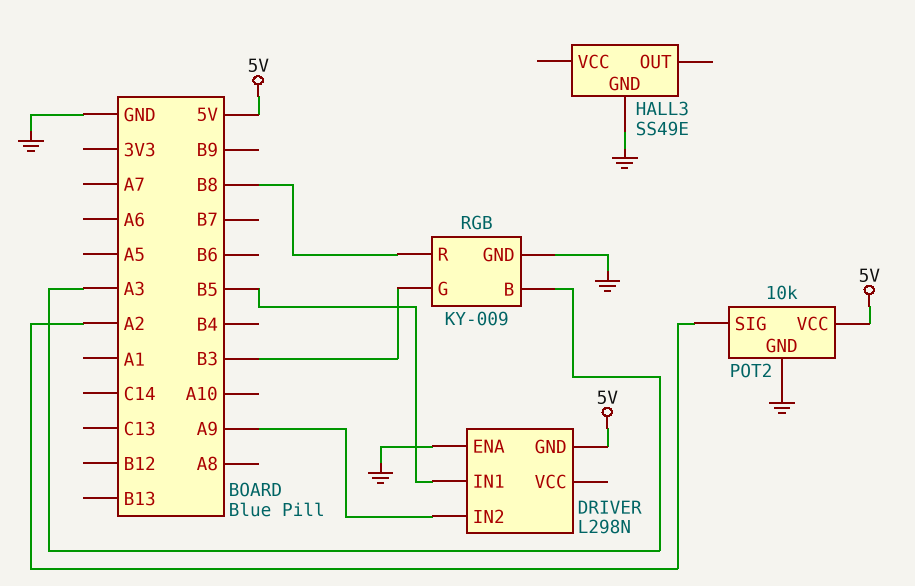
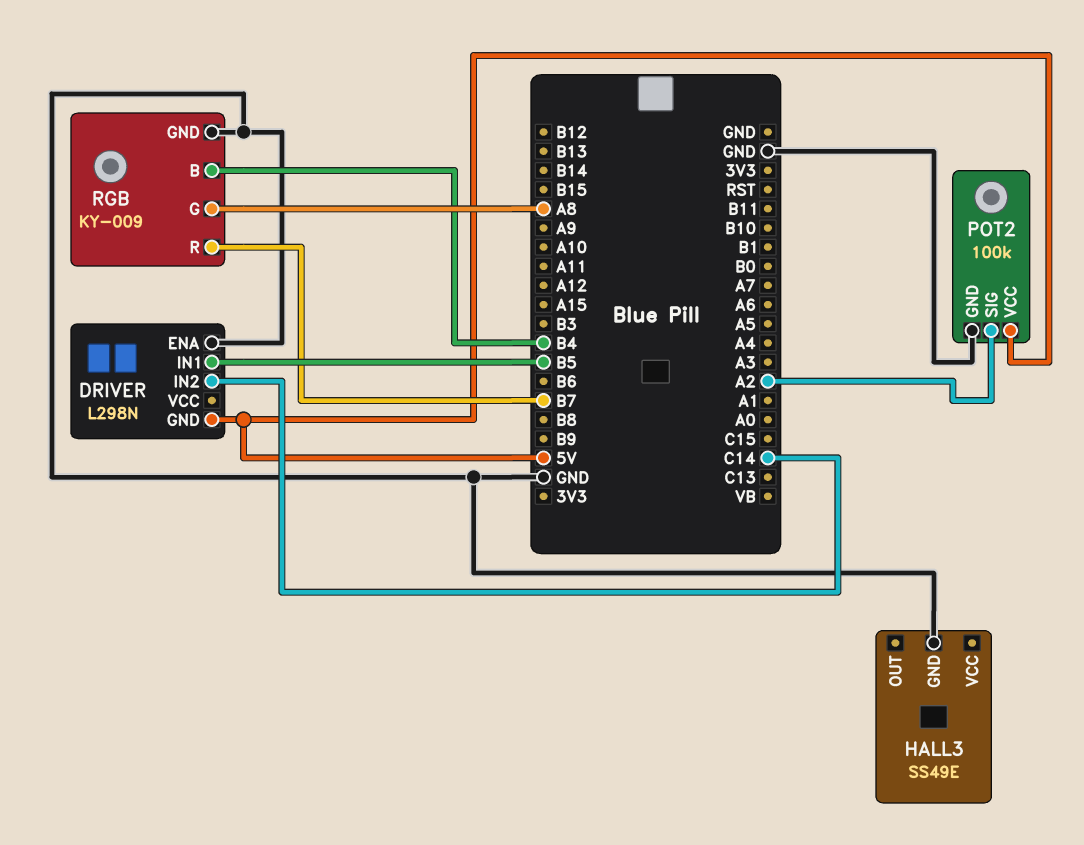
DRIVER pin IN2: A9 -> C14
POT2: 10k -> 100k
RGB pin B: A3 -> B4
RGB pin G: B3 -> A8
RGB pin R: B8 -> B7

